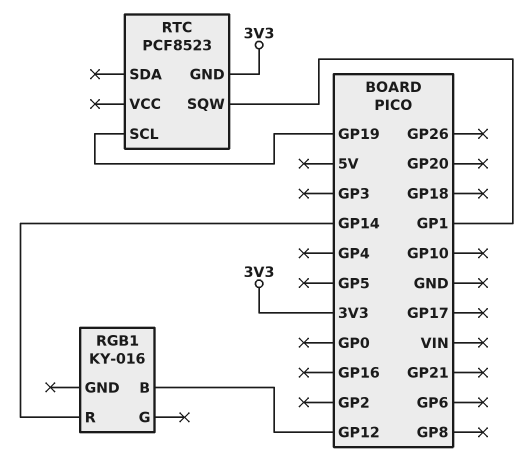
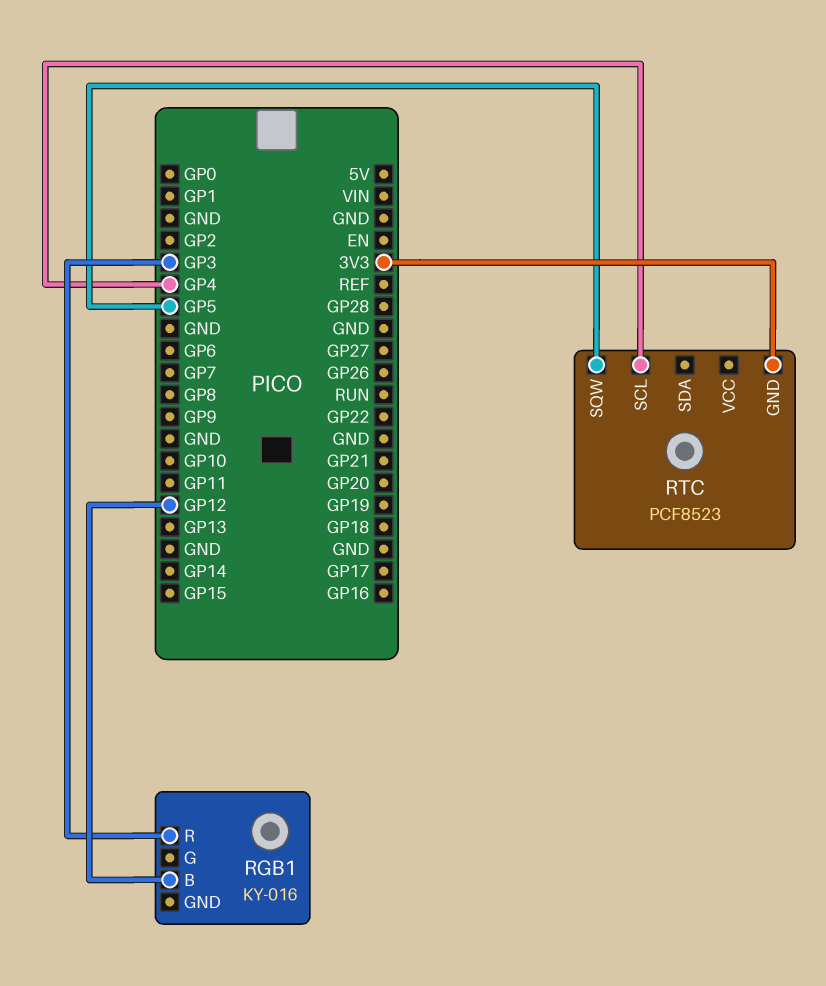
RGB1 pin R: GP14 -> GP3
RTC pin SCL: GP19 -> GP4
RTC pin SQW: GP1 -> GP5

